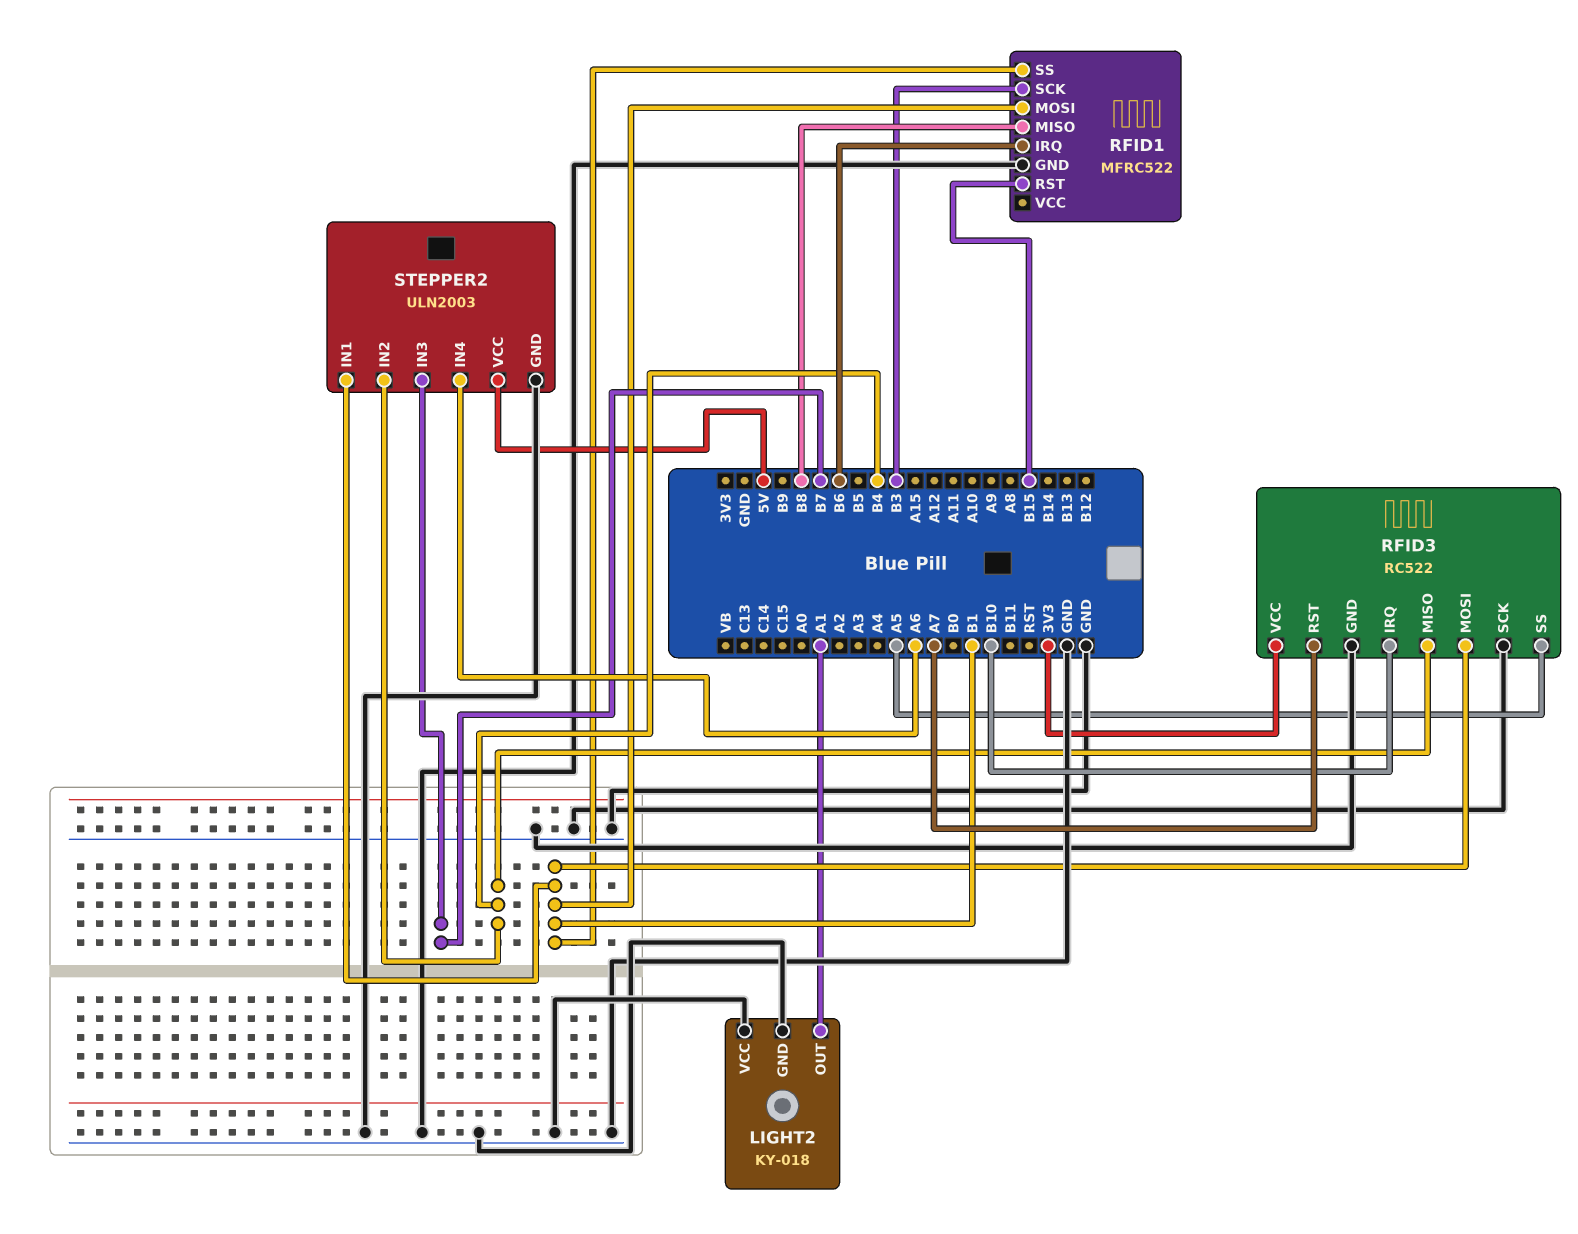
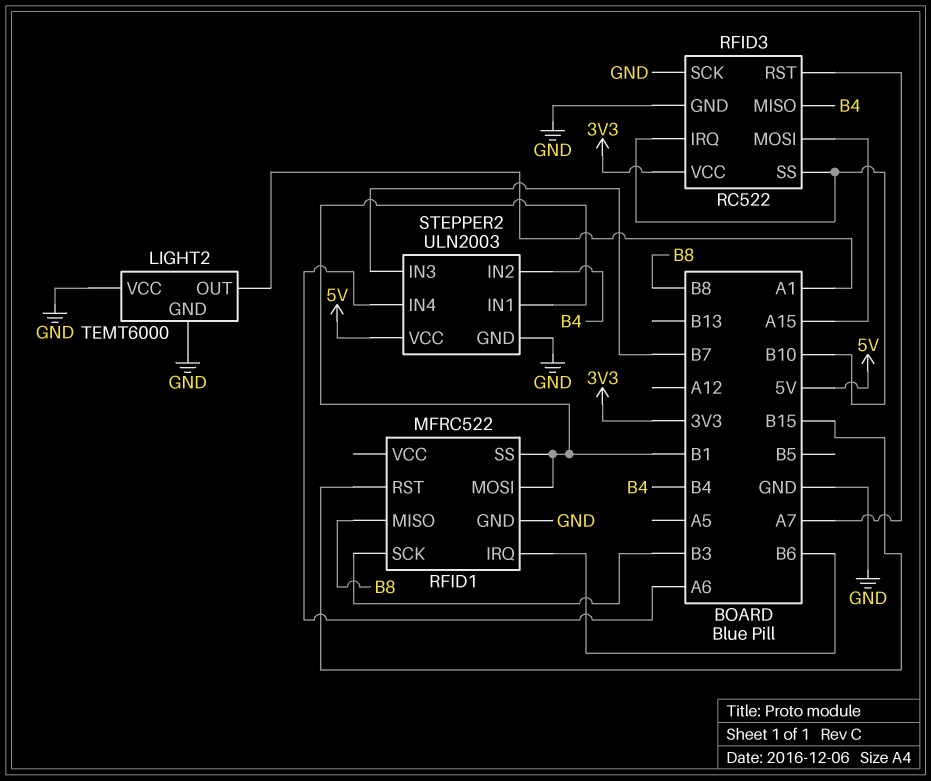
LIGHT2: KY-018 -> TEMT6000
RFID3 pin MOSI: B1 -> A15
RFID3 pin SS: A5 -> B10

